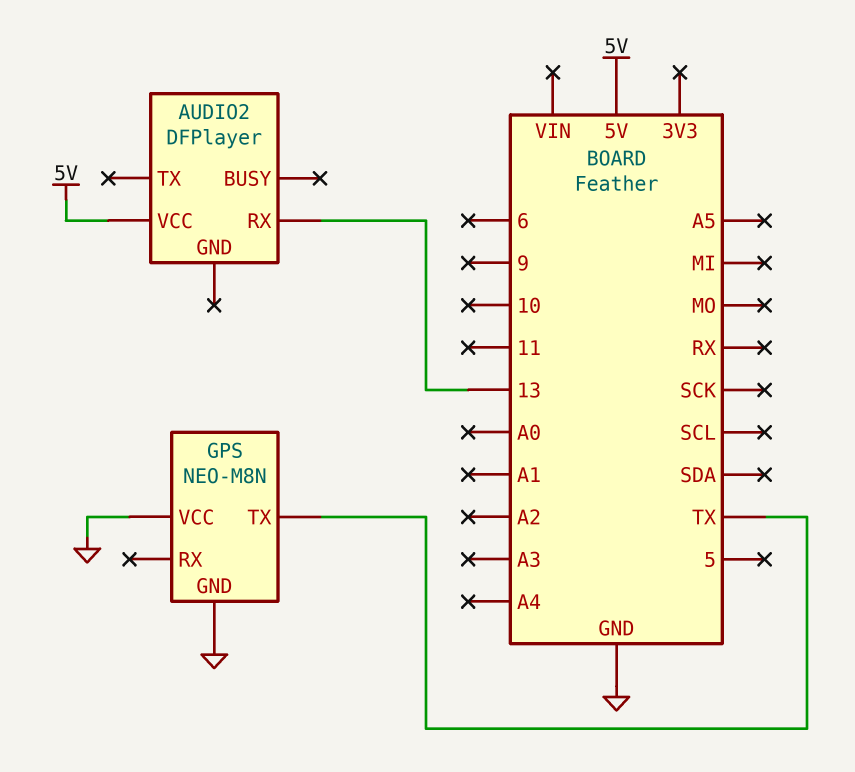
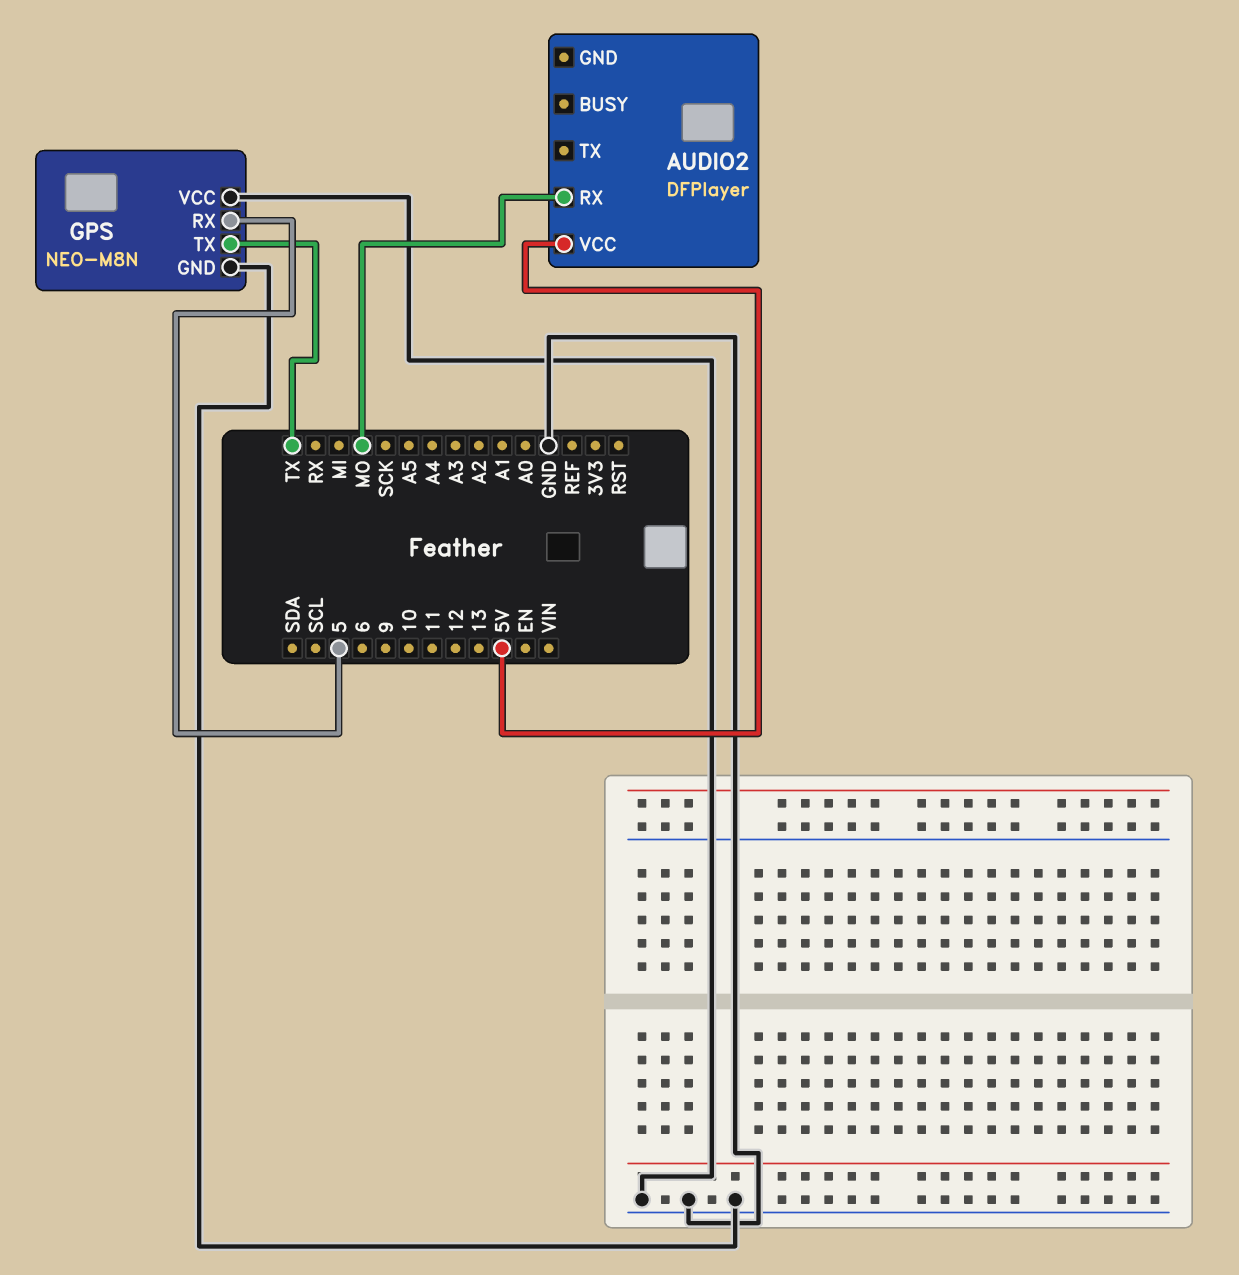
AUDIO2 pin RX: 13 -> MO
GPS pin RX: none -> 5

